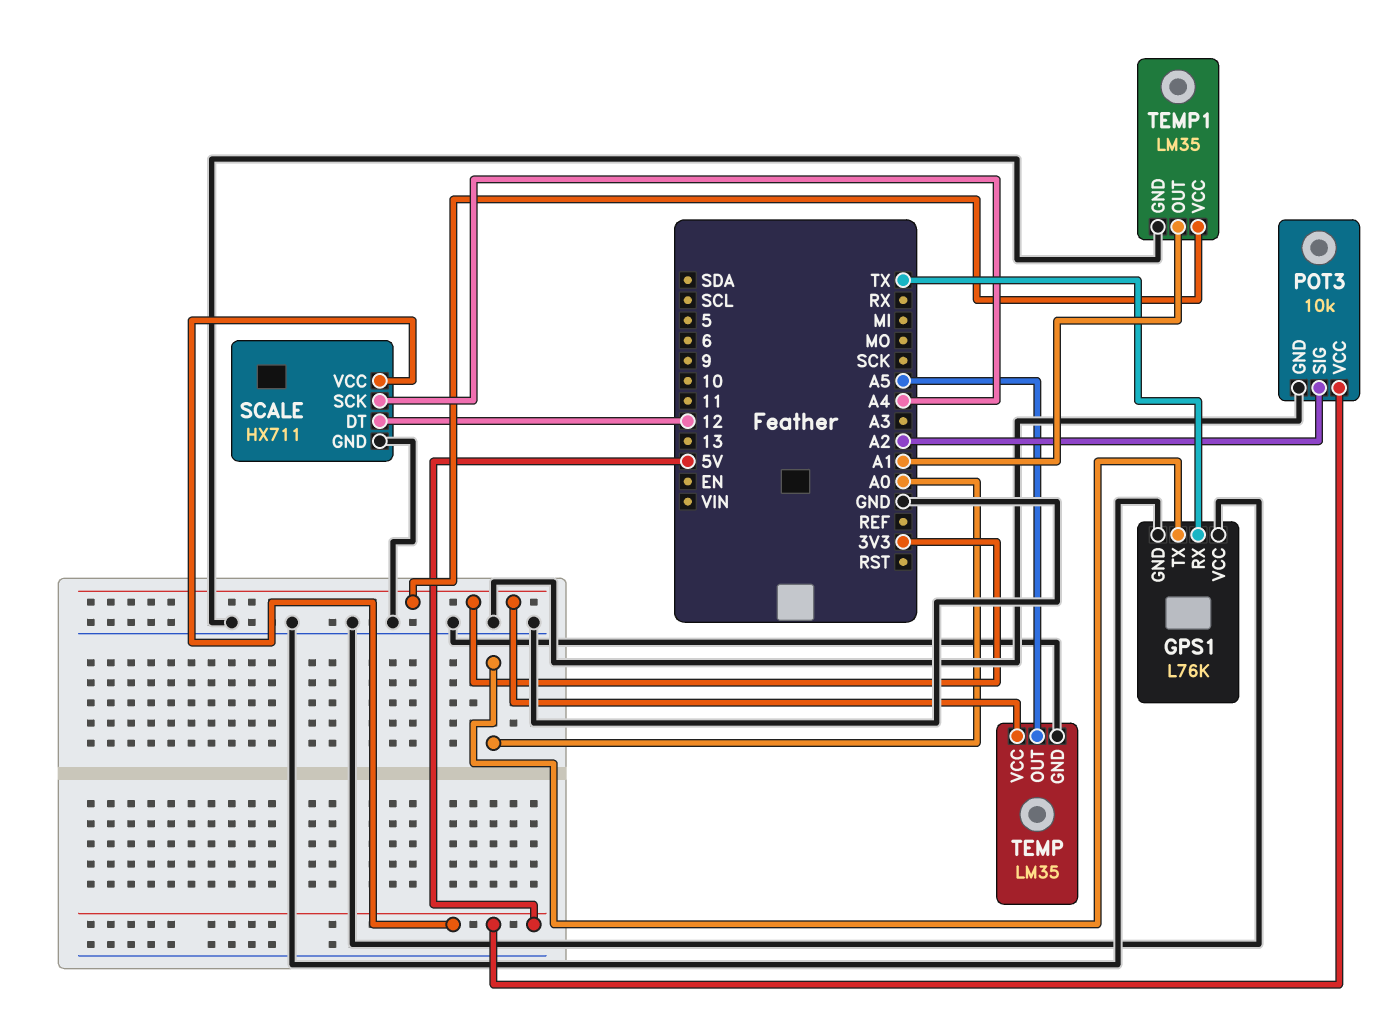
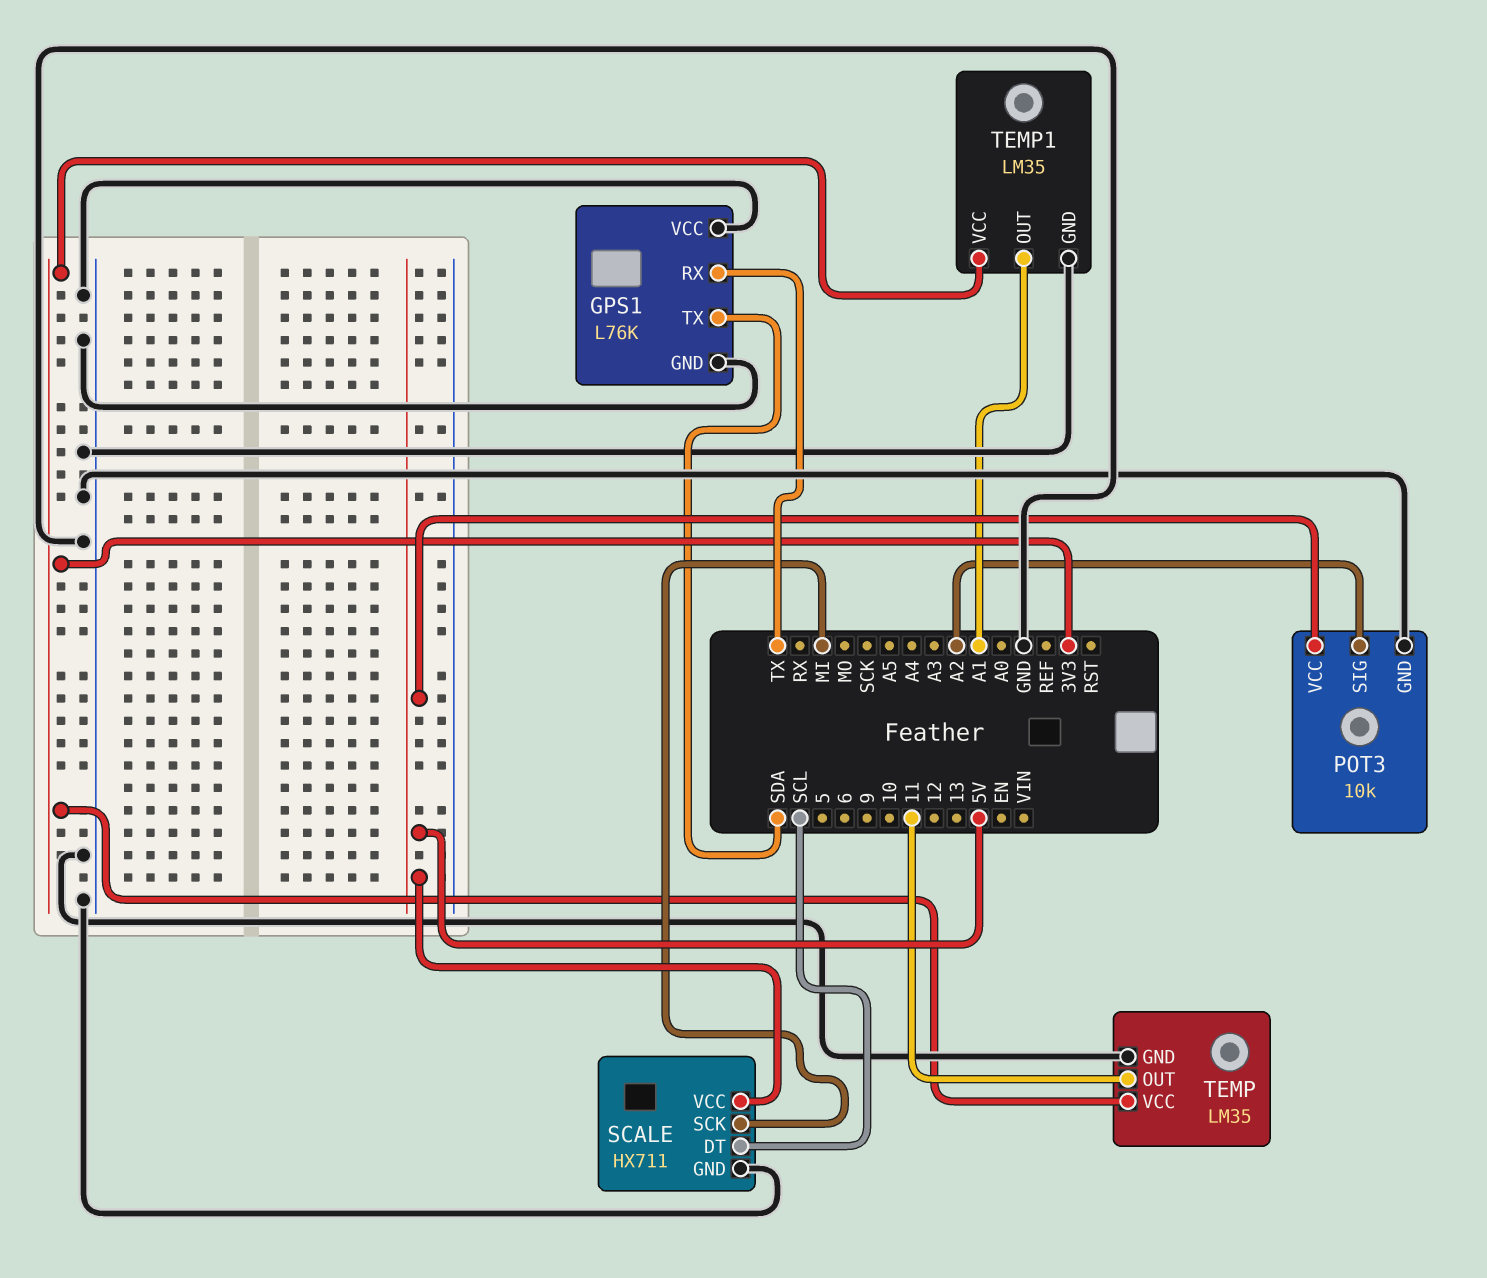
GPS1 pin TX: A0 -> SDA
SCALE pin DT: 12 -> SCL
SCALE pin SCK: A4 -> MI
TEMP pin OUT: A5 -> 11

